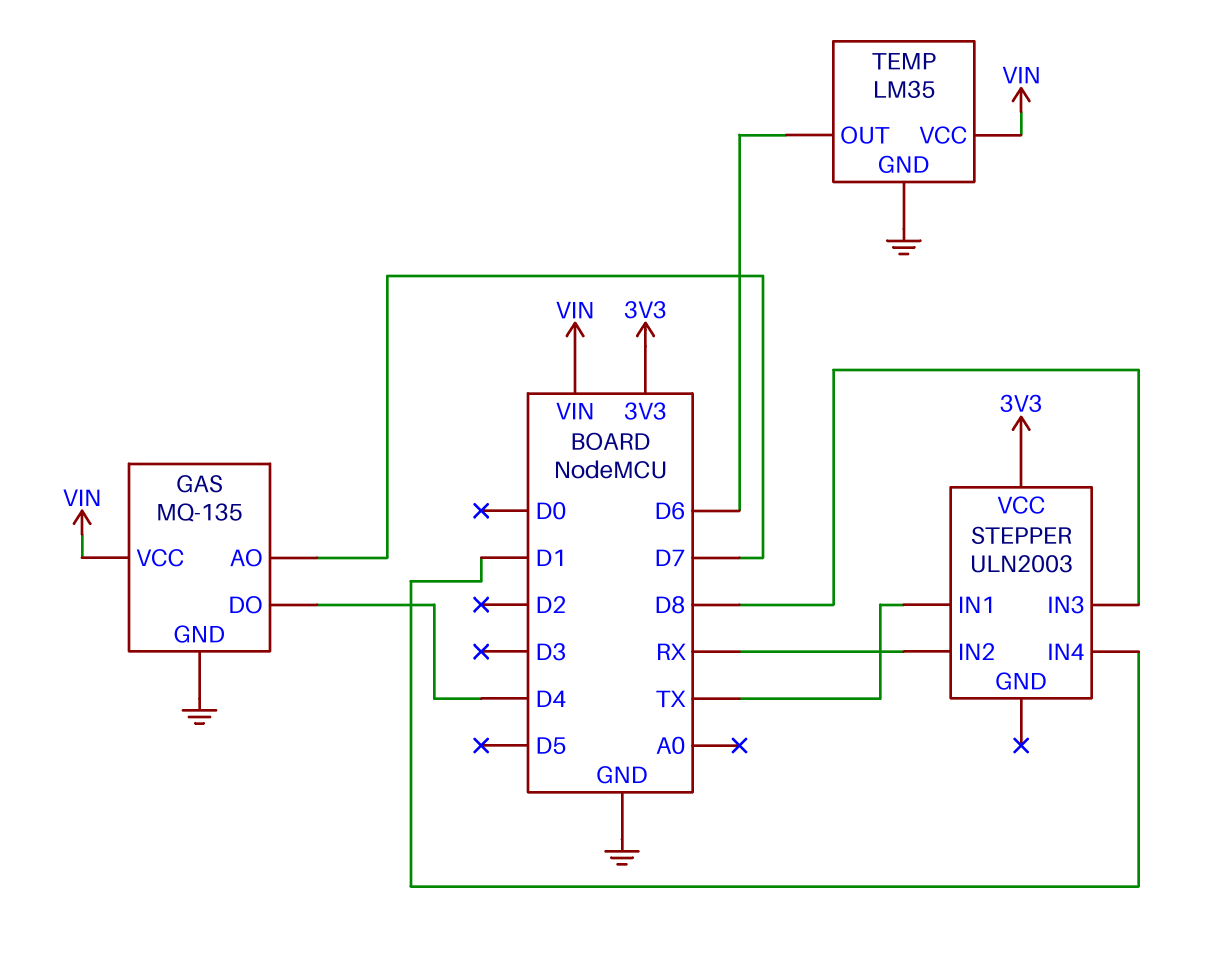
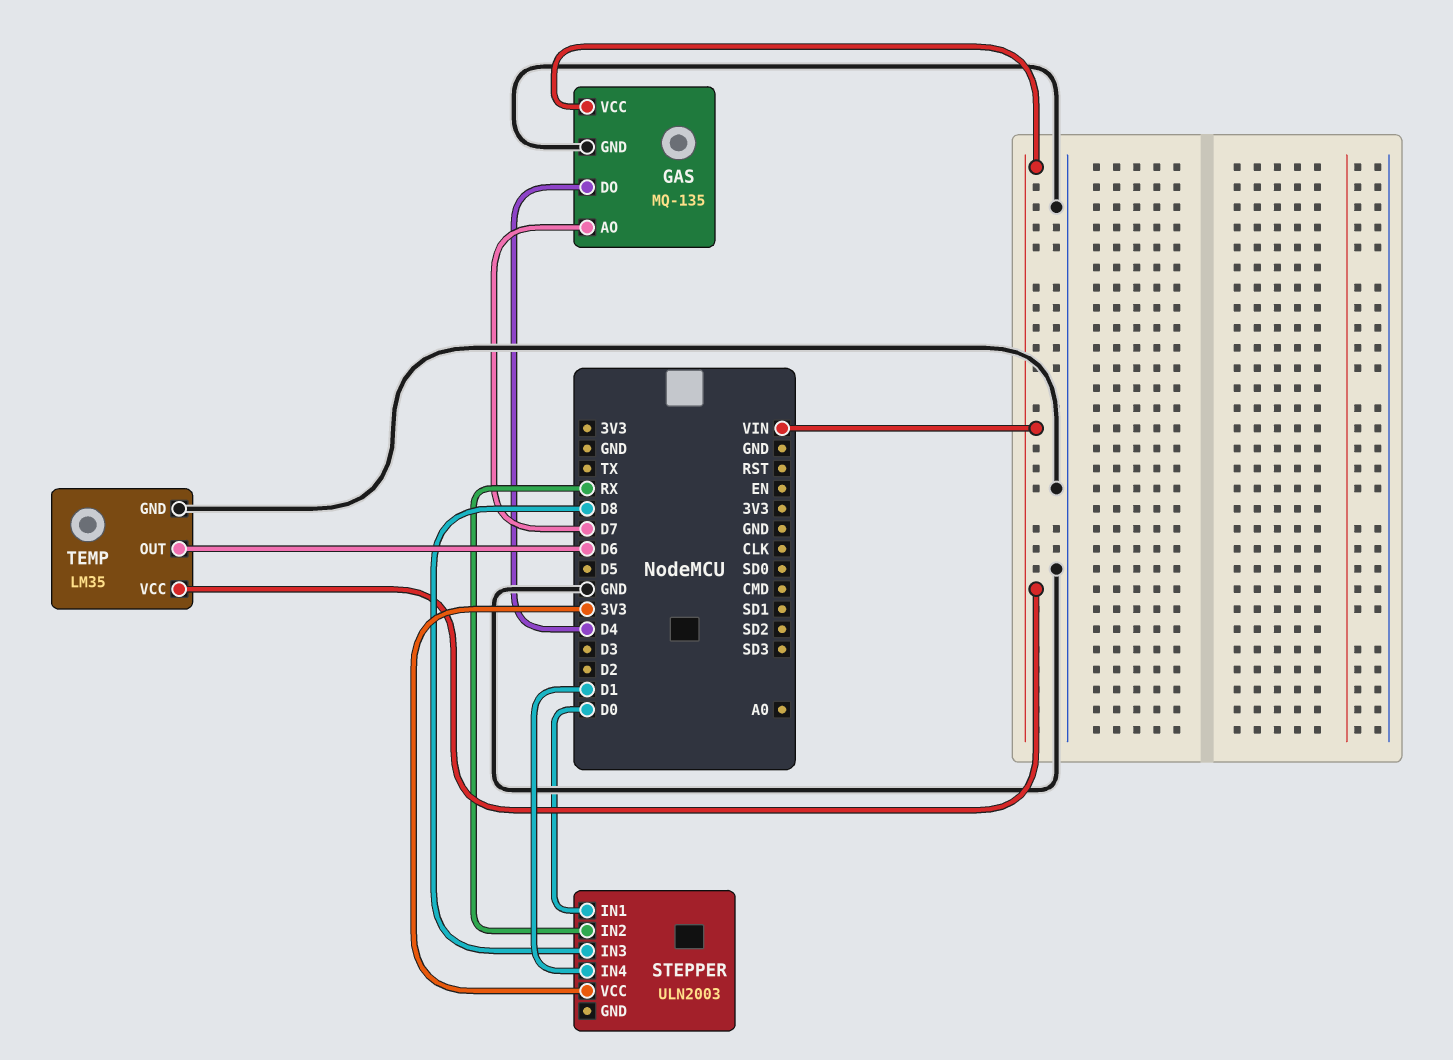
STEPPER pin IN1: TX -> D0

